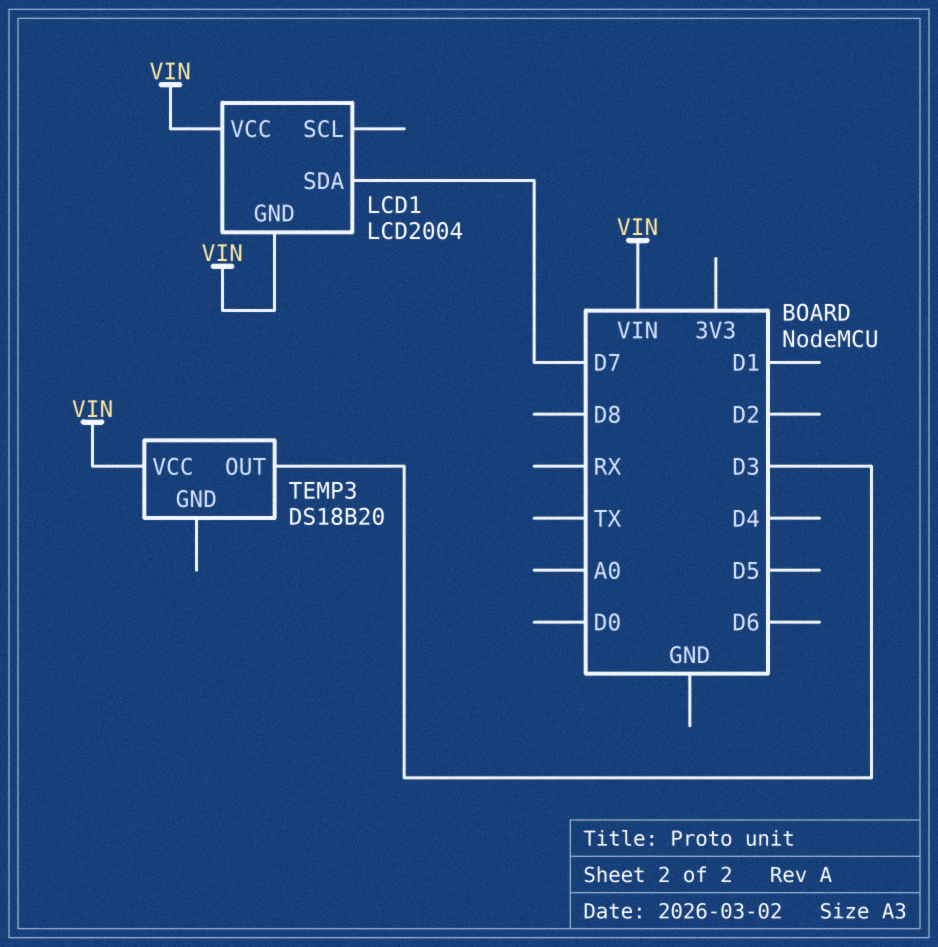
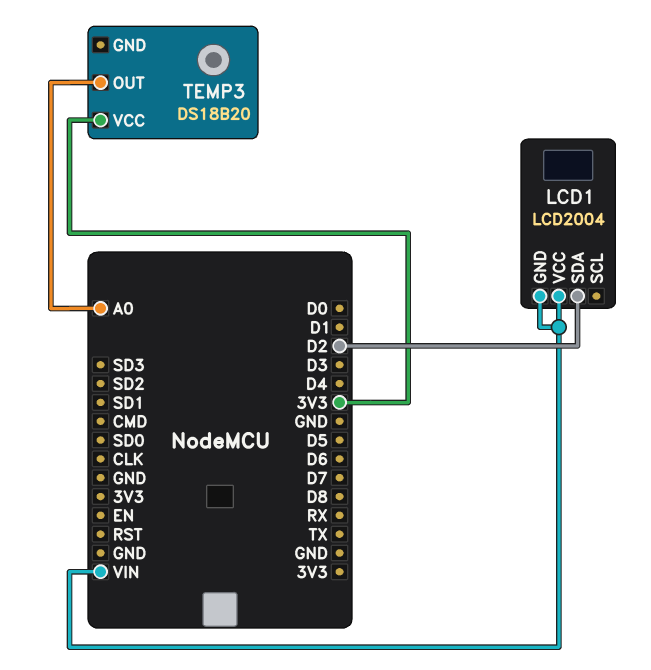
LCD1 pin SDA: D7 -> D2
TEMP3 pin OUT: D3 -> A0
TEMP3 pin VCC: VIN -> 3V3

